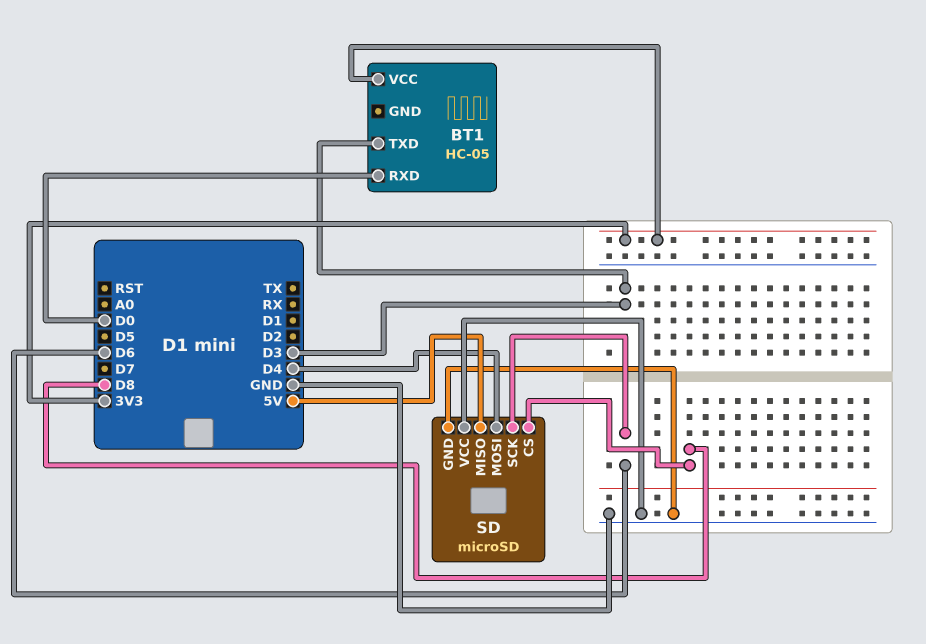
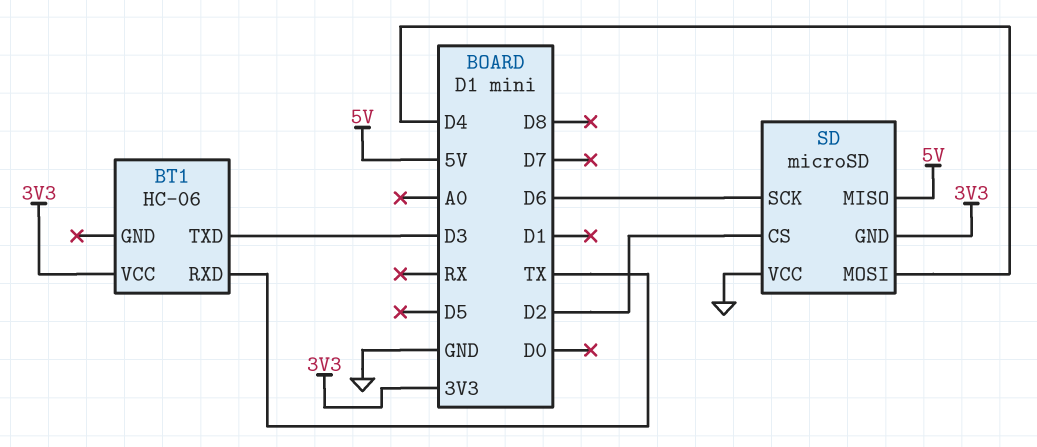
BT1: HC-05 -> HC-06
BT1 pin RXD: D0 -> TX
SD pin CS: D8 -> D2
SD pin GND: GND -> 3V3

